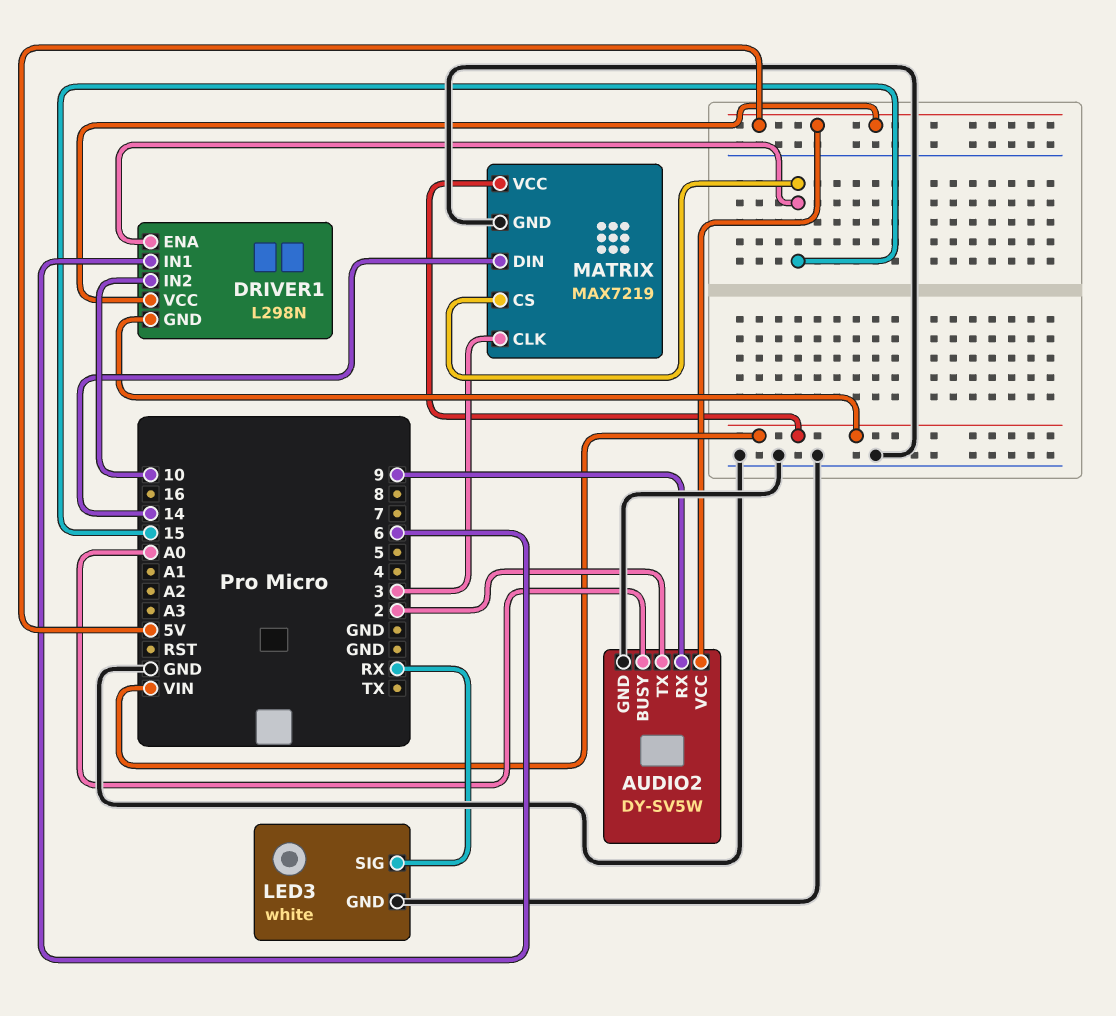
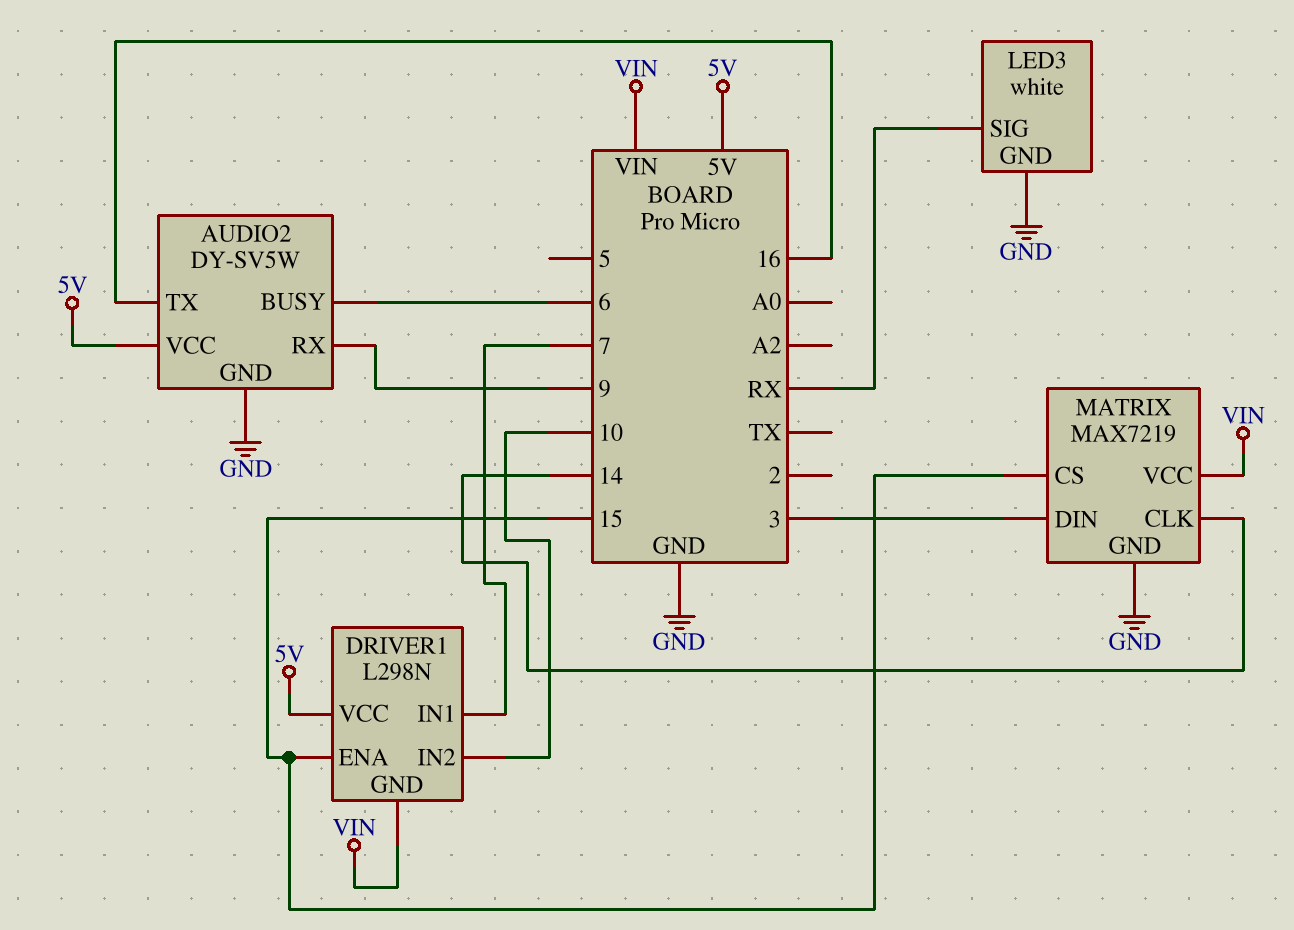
AUDIO2 pin BUSY: A0 -> 6
AUDIO2 pin TX: 2 -> 16
DRIVER1 pin IN1: 6 -> 7
MATRIX pin CLK: 3 -> 14
MATRIX pin DIN: 14 -> 3

